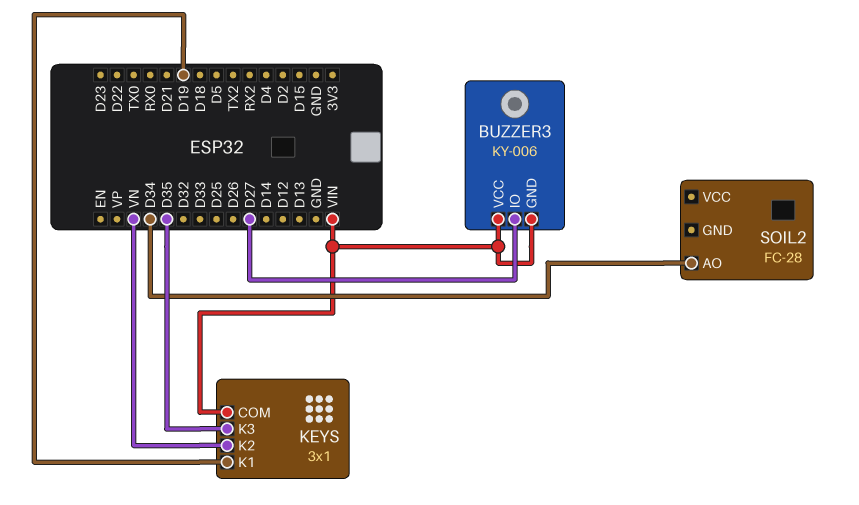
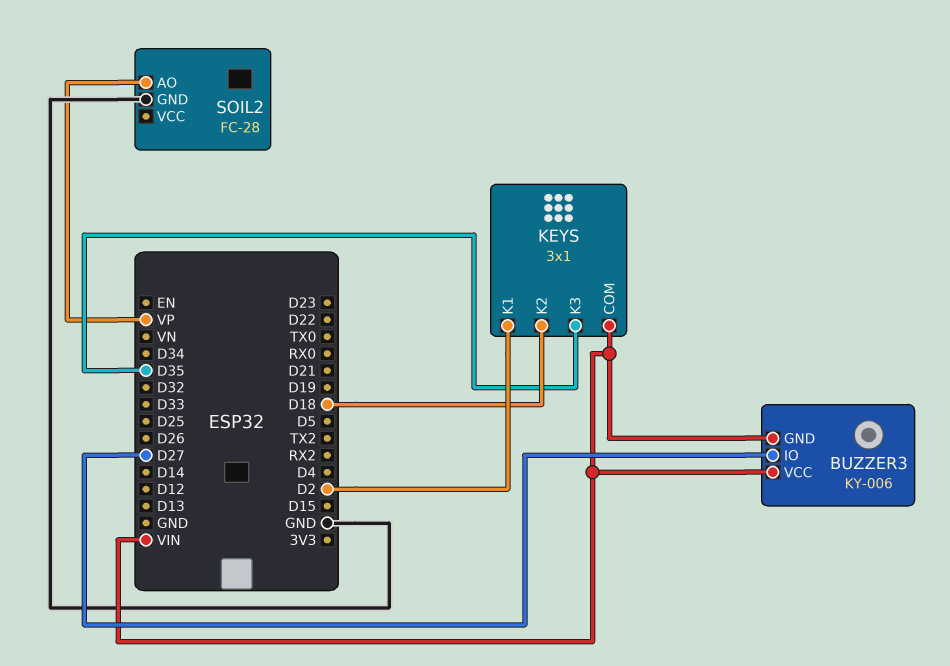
KEYS pin K1: D19 -> D2
KEYS pin K2: VN -> D18
SOIL2 pin AO: D34 -> VP
SOIL2 pin GND: none -> GND

